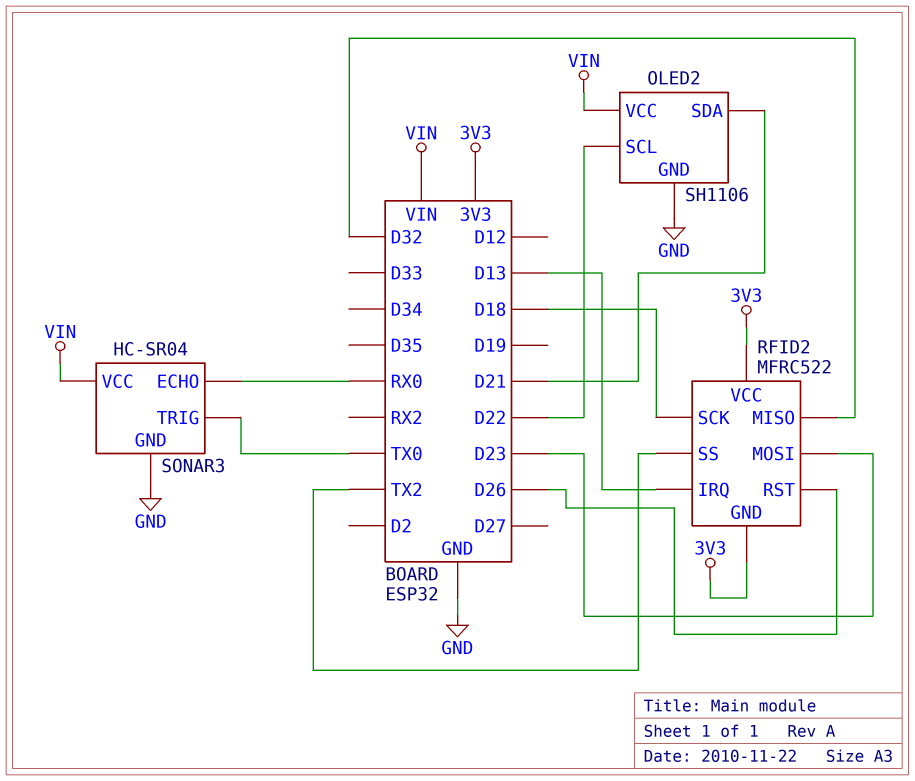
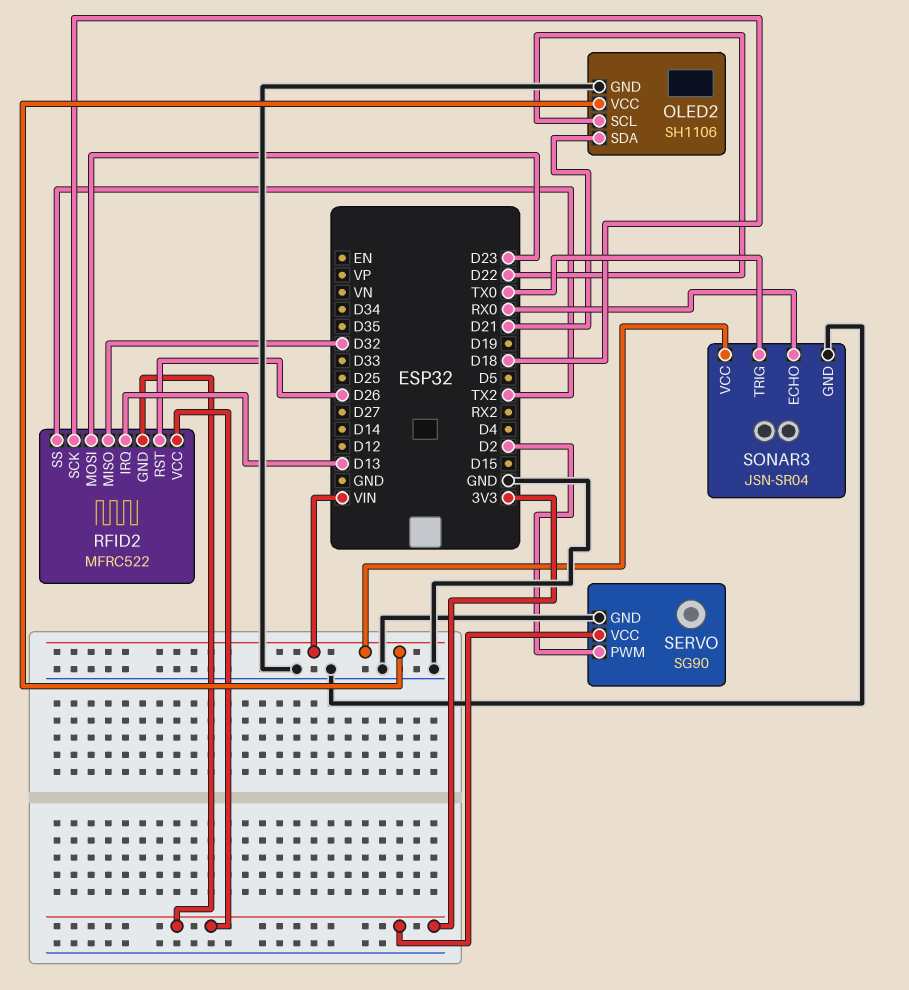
SERVO: none -> SG90
SERVO pin GND: none -> GND
SERVO pin PWM: none -> D2
SERVO pin VCC: none -> 3V3
SONAR3: HC-SR04 -> JSN-SR04

